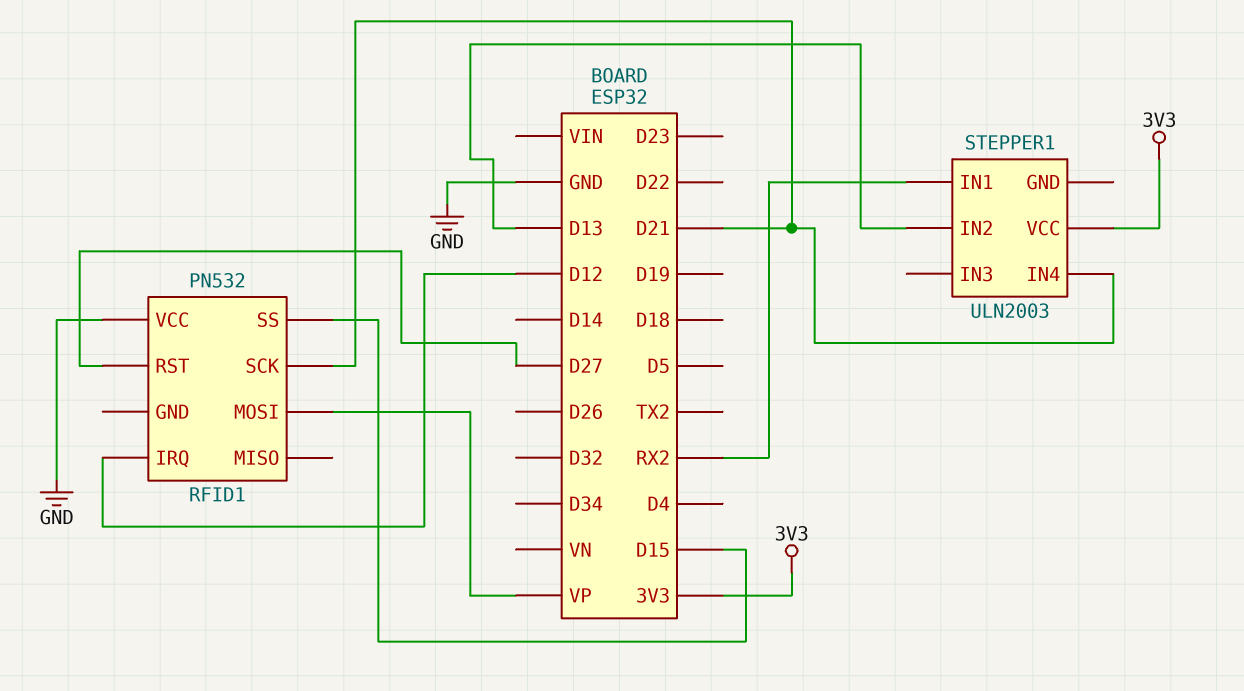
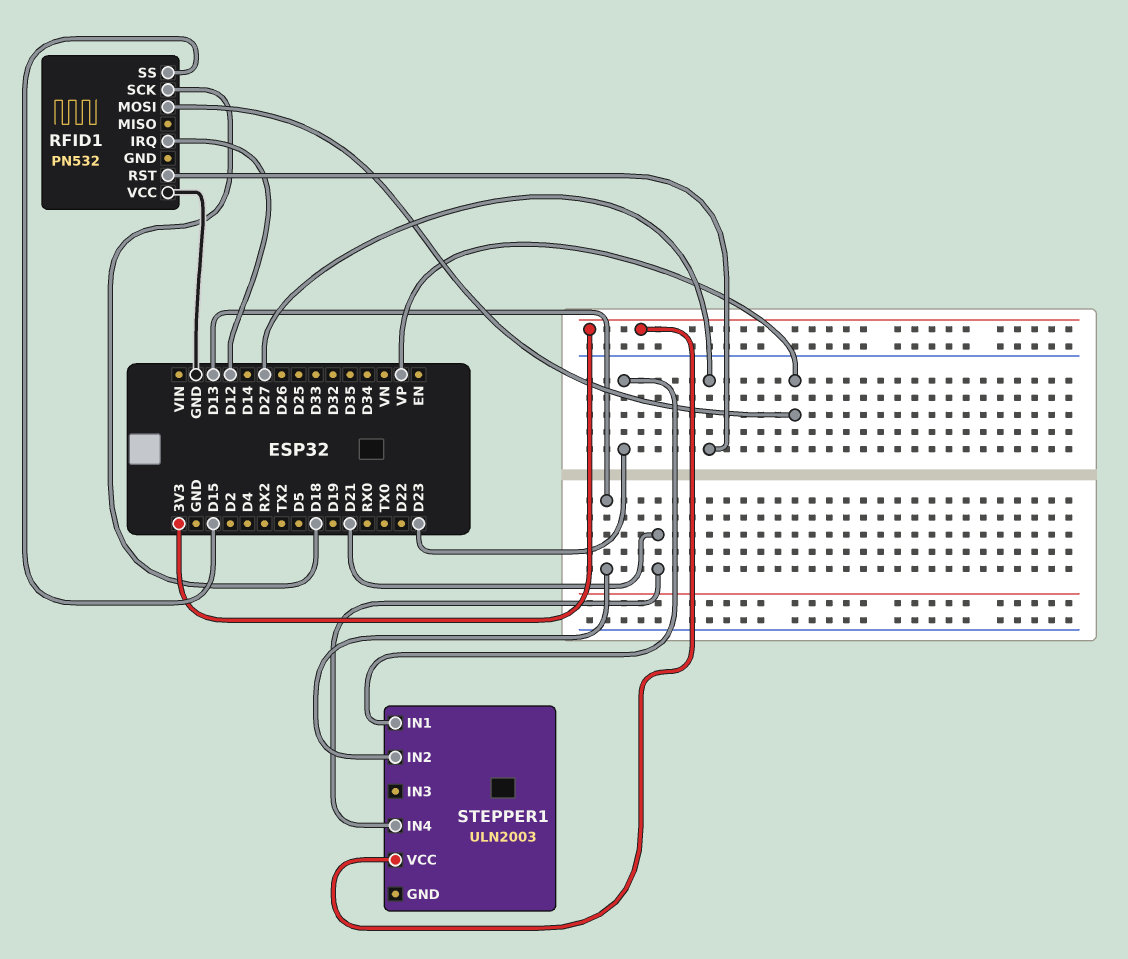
RFID1 pin SCK: D21 -> D18
STEPPER1 pin IN1: RX2 -> D23

